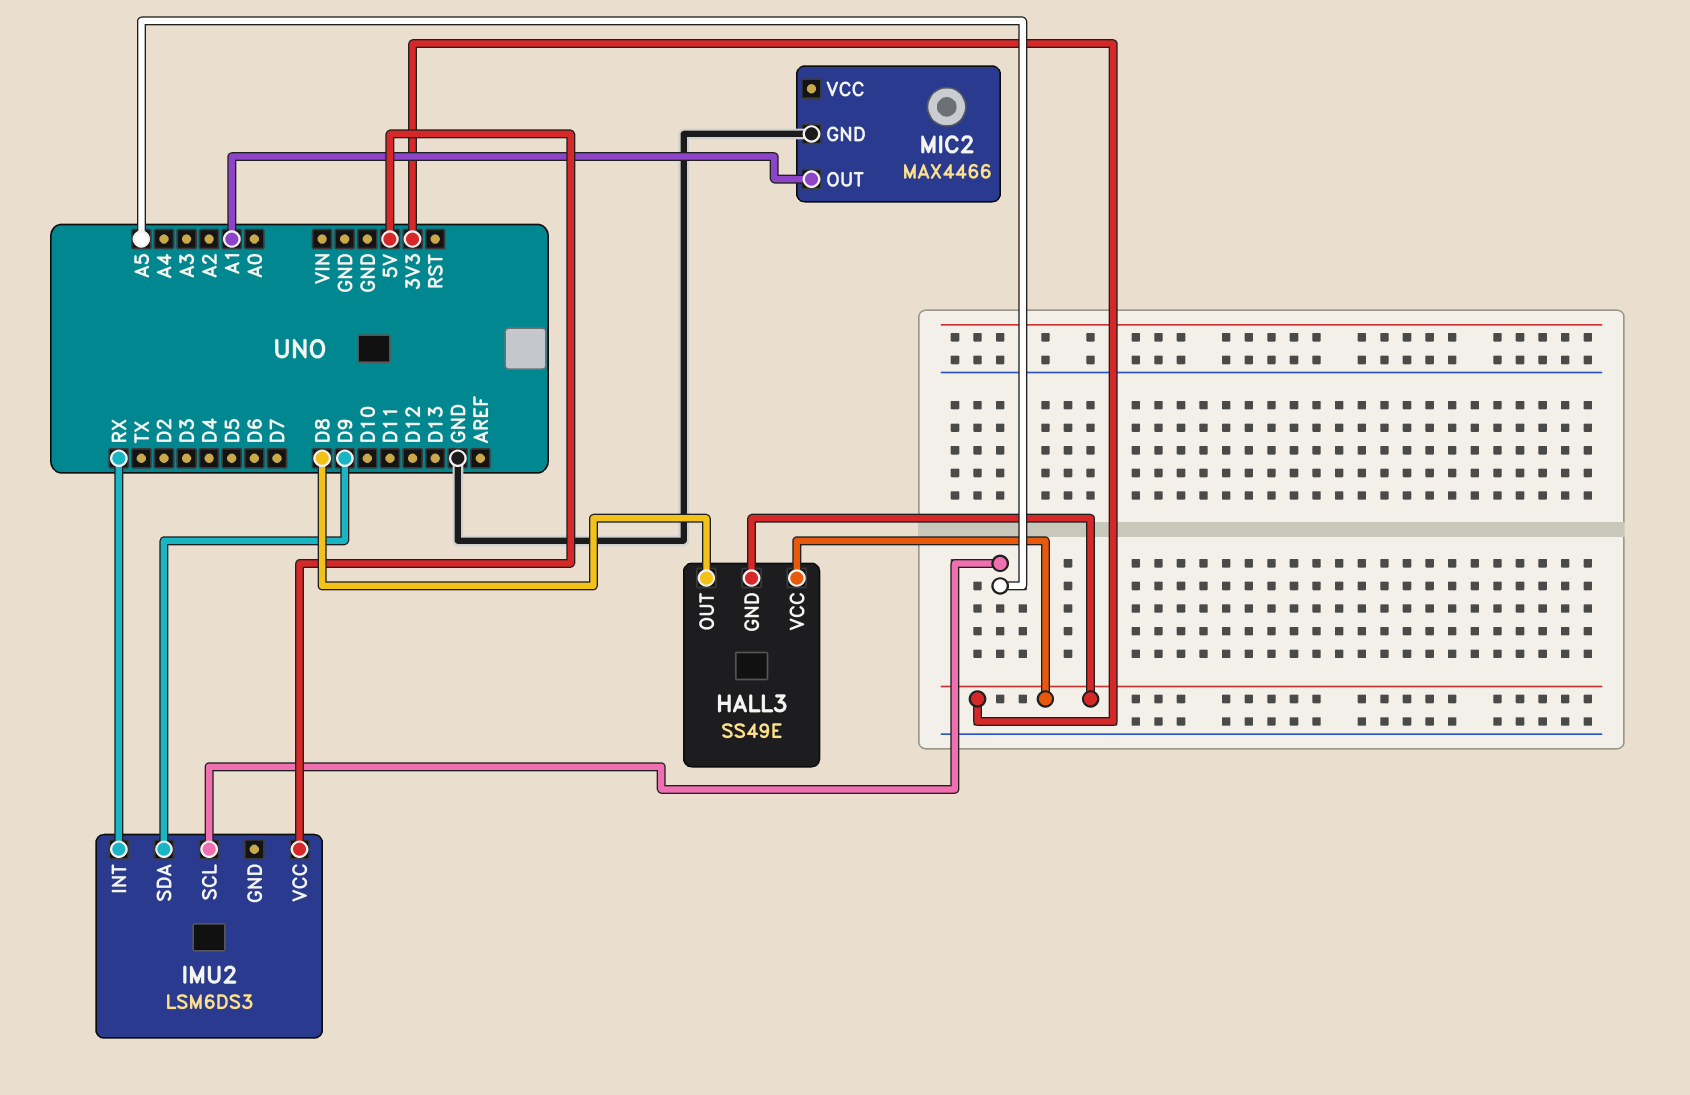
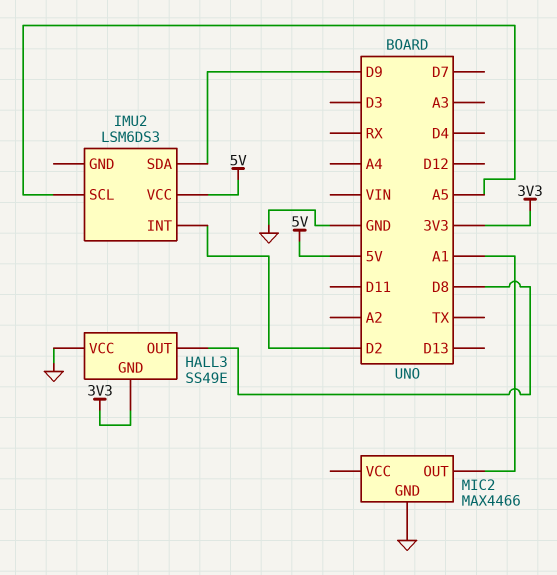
HALL3 pin VCC: 3V3 -> GND
IMU2 pin INT: RX -> D2

